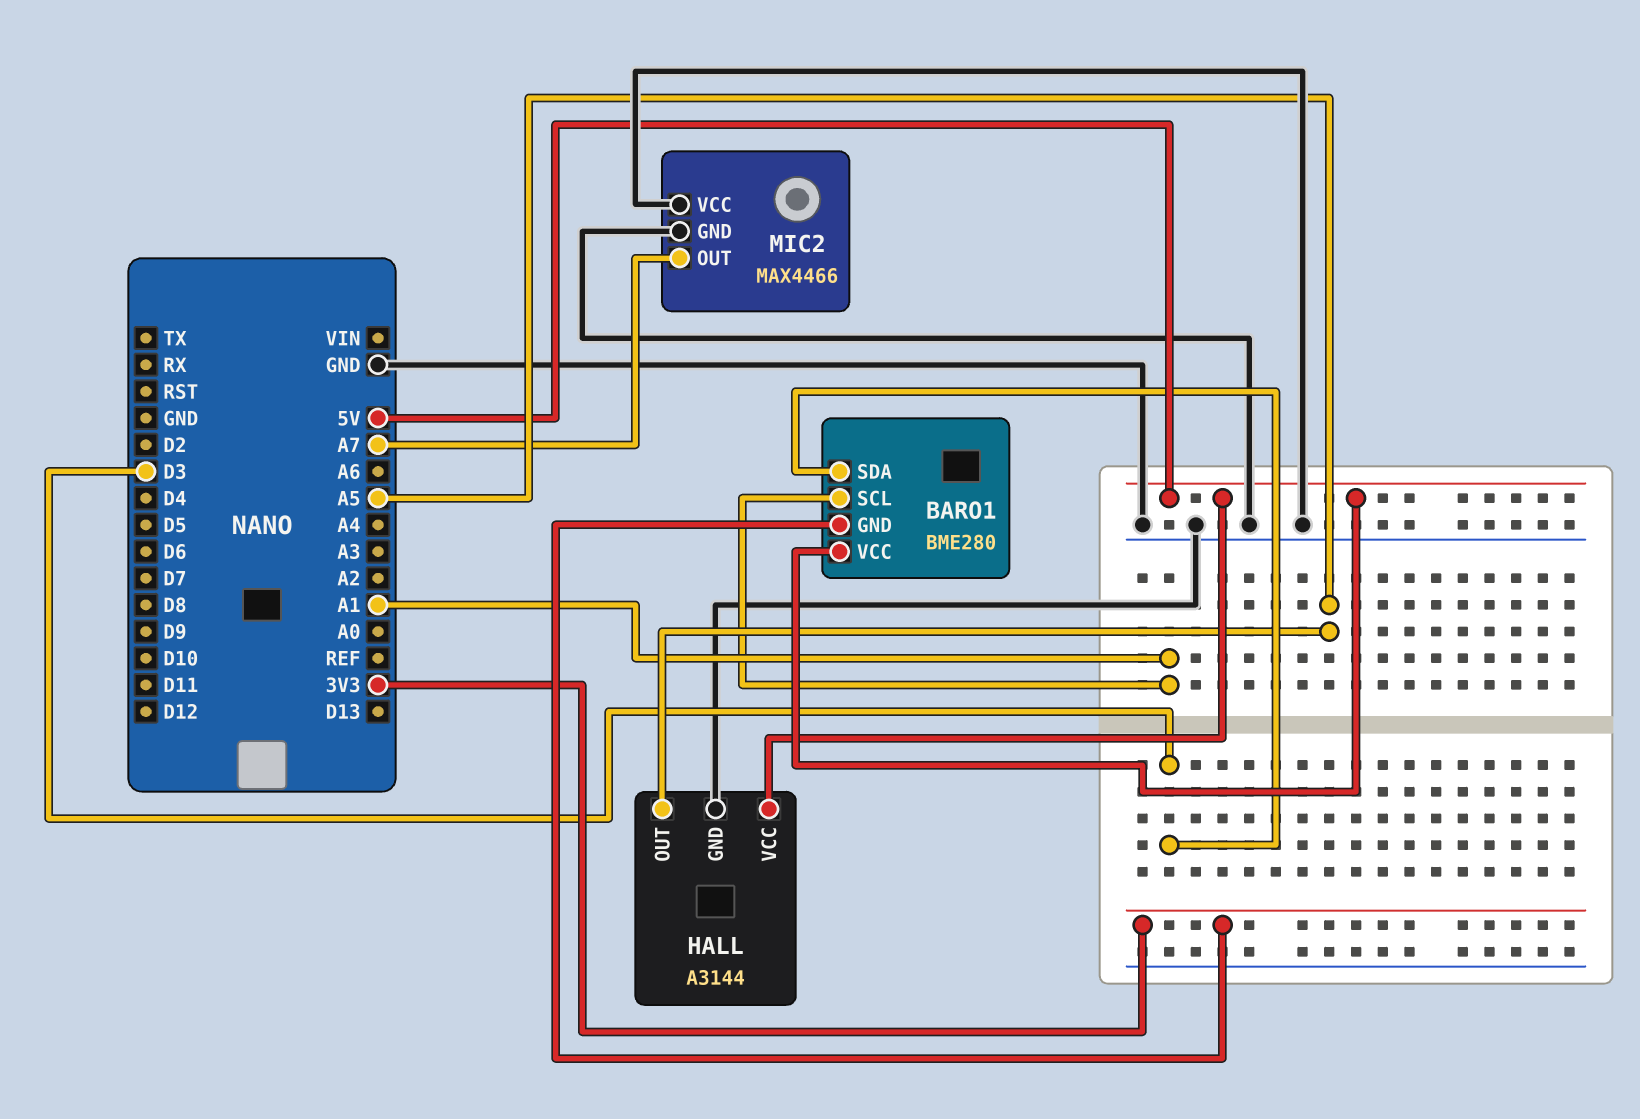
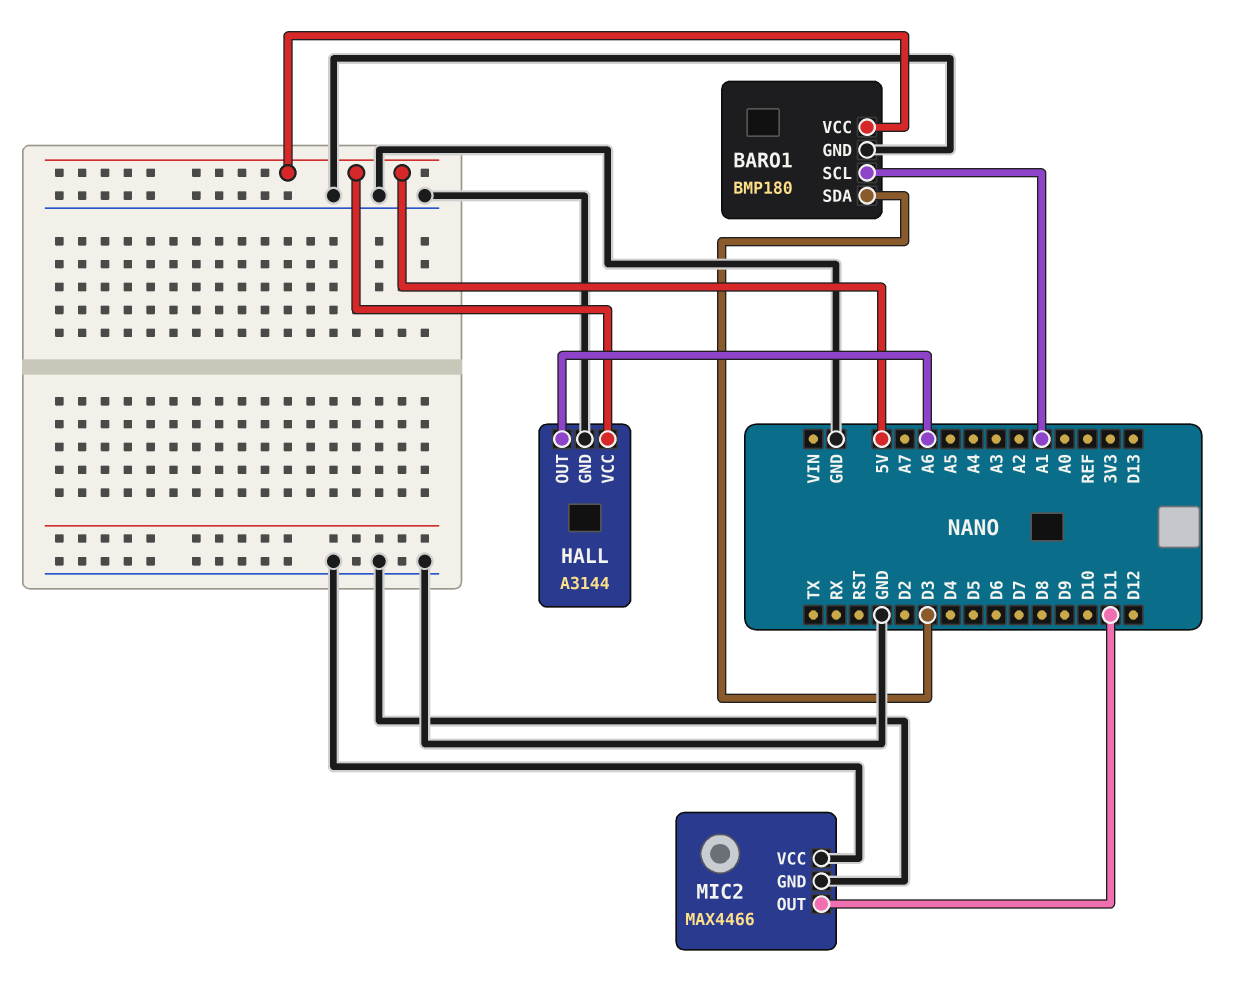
BARO1: BME280 -> BMP180
BARO1 pin GND: 3V3 -> GND
HALL pin OUT: A5 -> A6
MIC2 pin OUT: A7 -> D11

